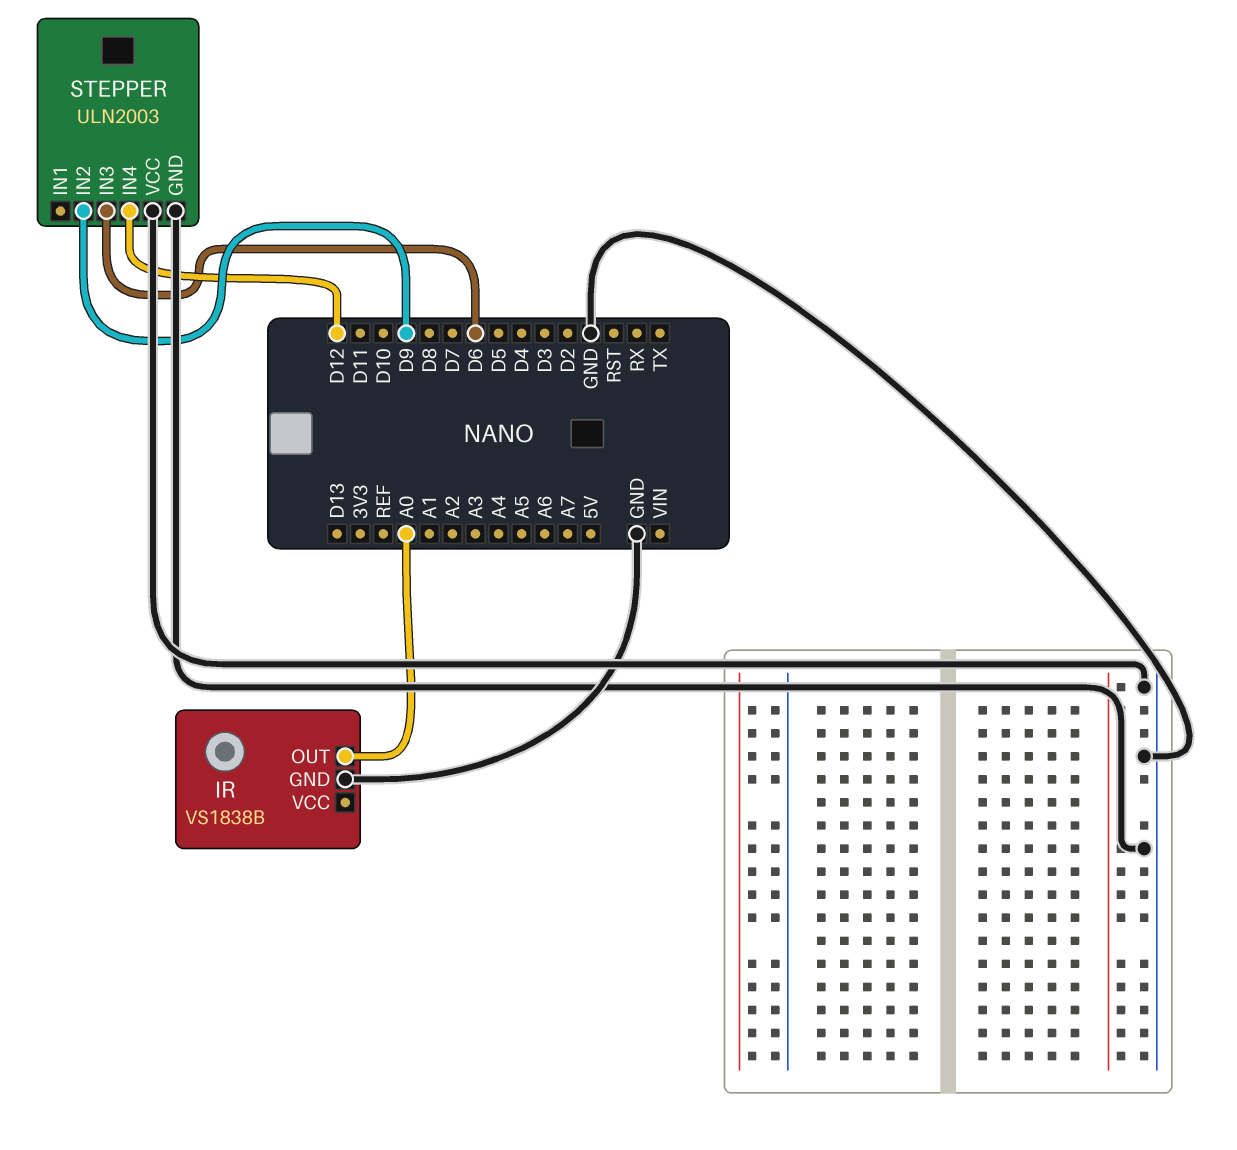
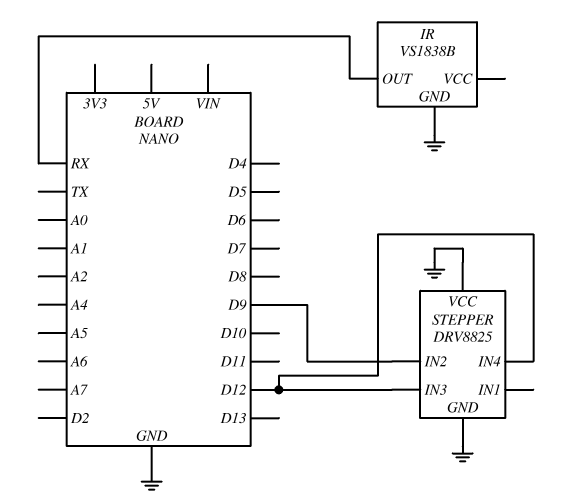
IR pin OUT: A0 -> RX
STEPPER: ULN2003 -> DRV8825
STEPPER pin IN3: D6 -> D12

